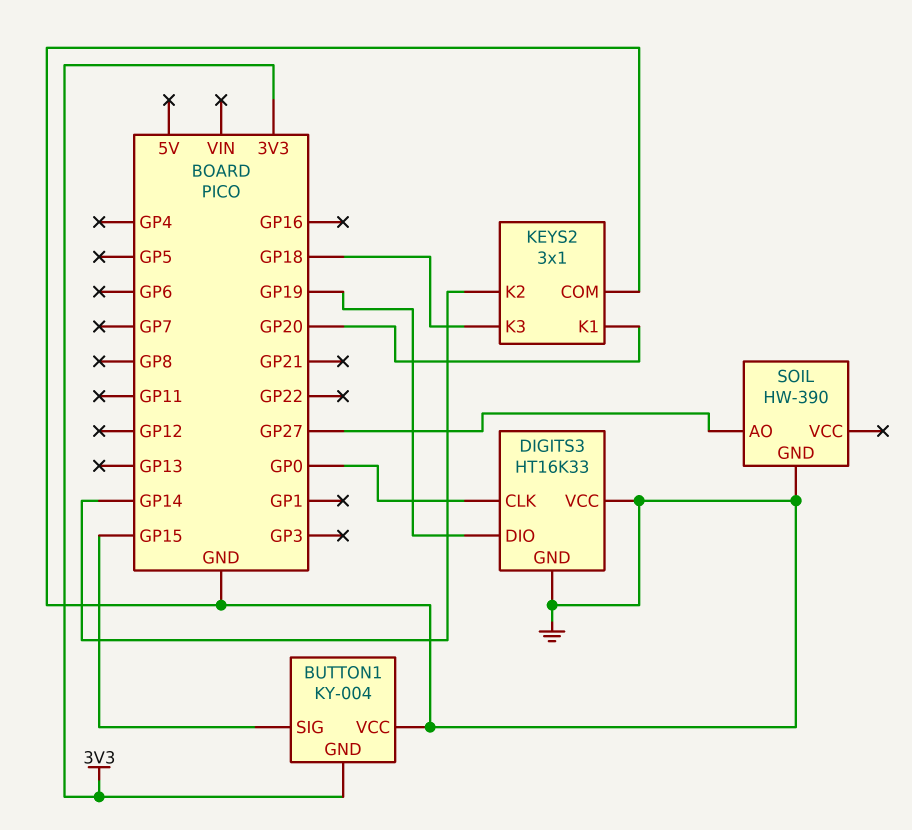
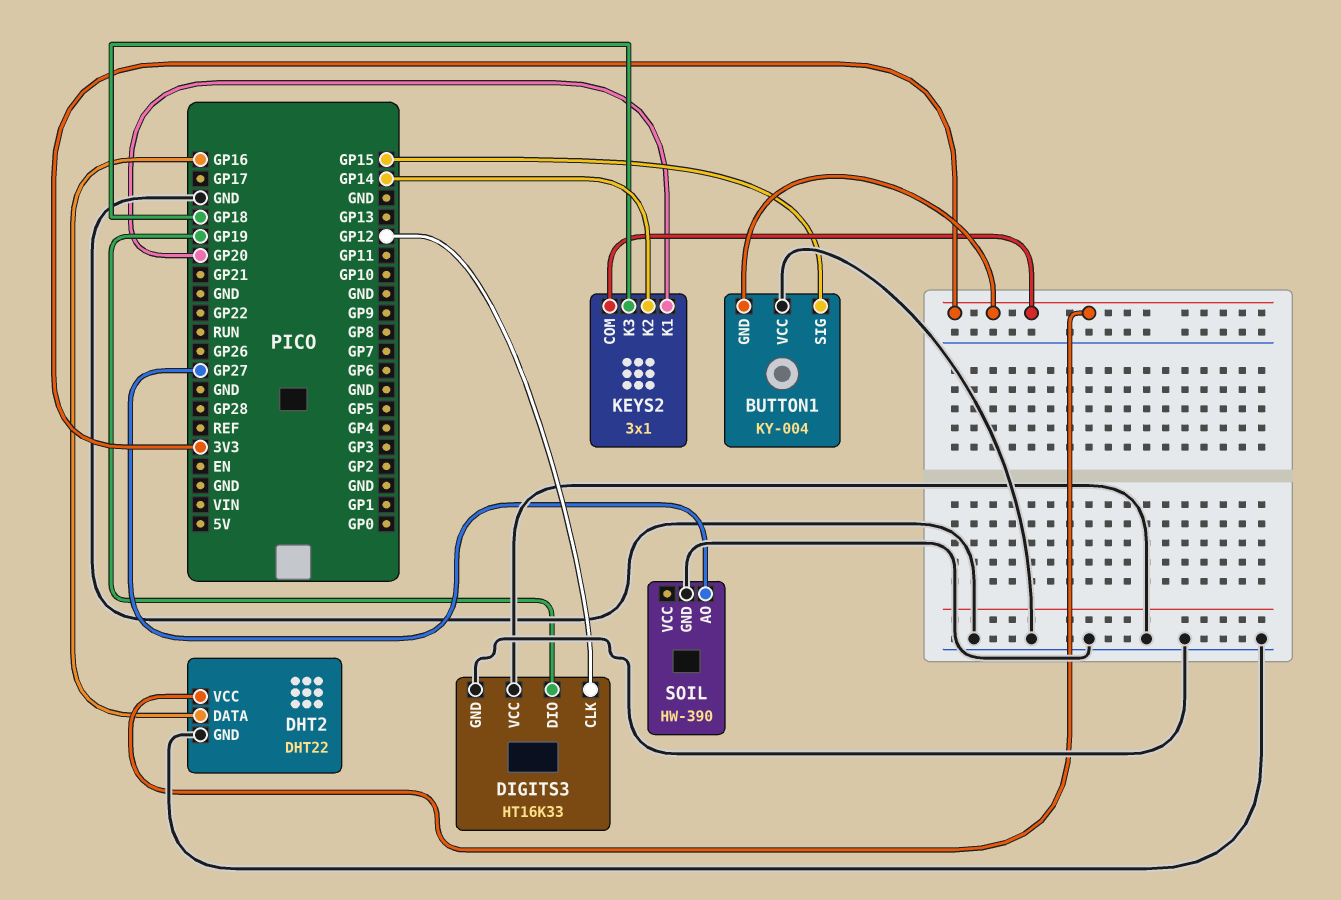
DHT2: none -> DHT22
DHT2 pin DATA: none -> GP16
DHT2 pin GND: none -> GND
DHT2 pin VCC: none -> 3V3
DIGITS3 pin CLK: GP0 -> GP12
KEYS2 pin COM: GND -> 3V3

